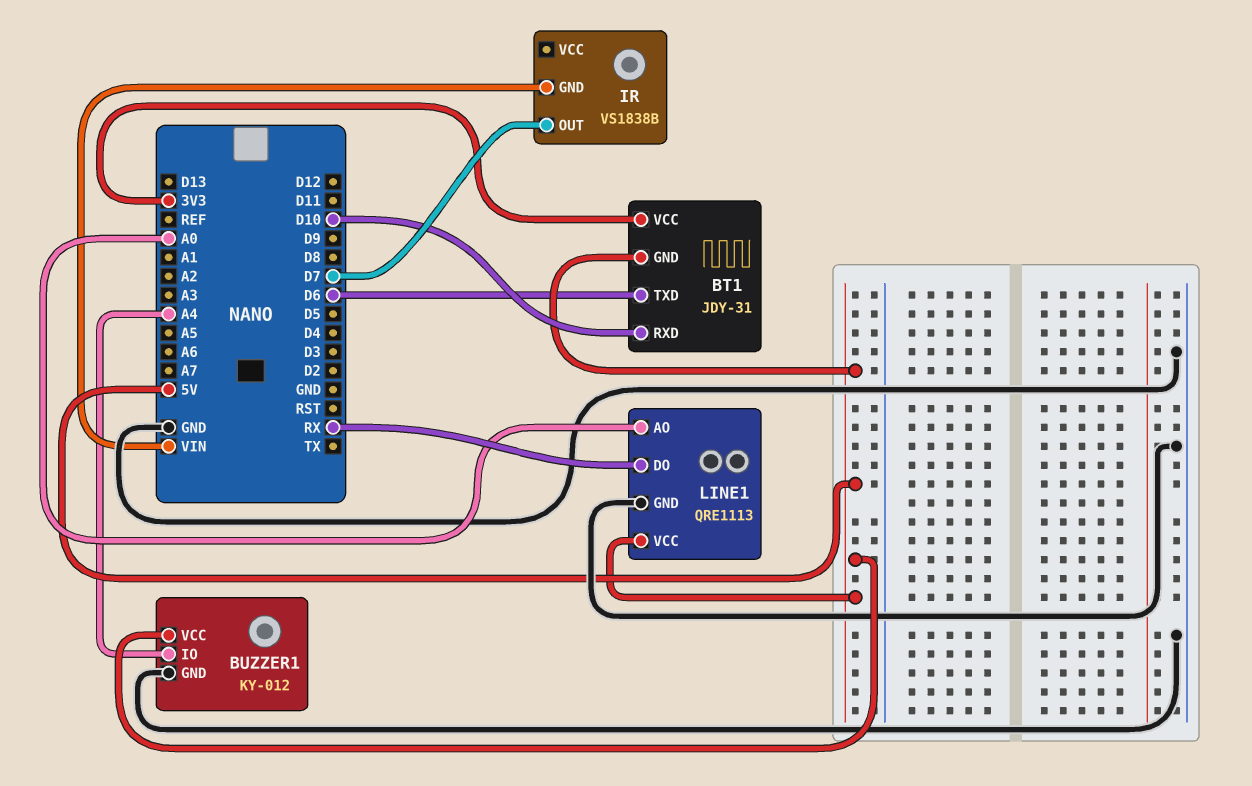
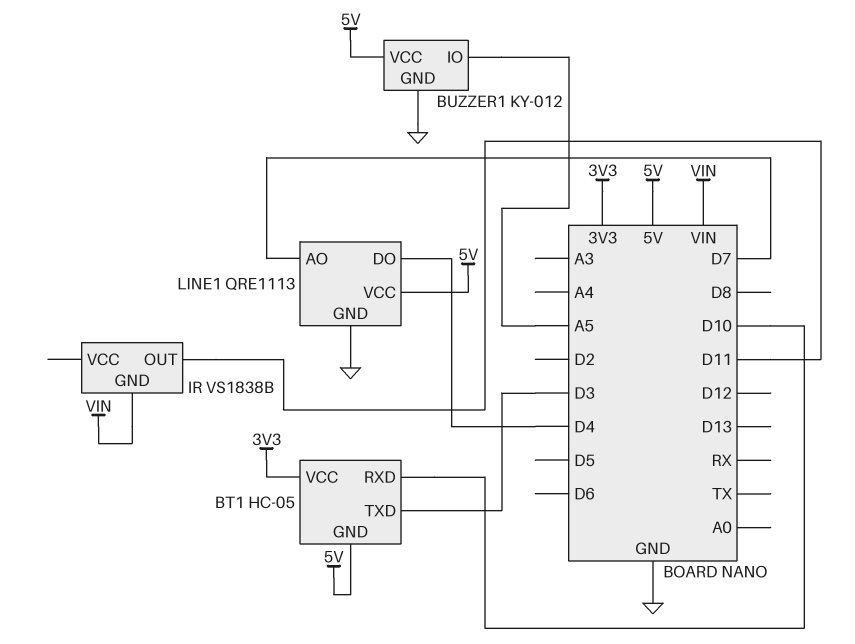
BT1: JDY-31 -> HC-05
BT1 pin TXD: D6 -> D3
BUZZER1 pin IO: A4 -> A5
IR pin OUT: D7 -> D11
LINE1 pin AO: A0 -> D7
LINE1 pin DO: RX -> D4

